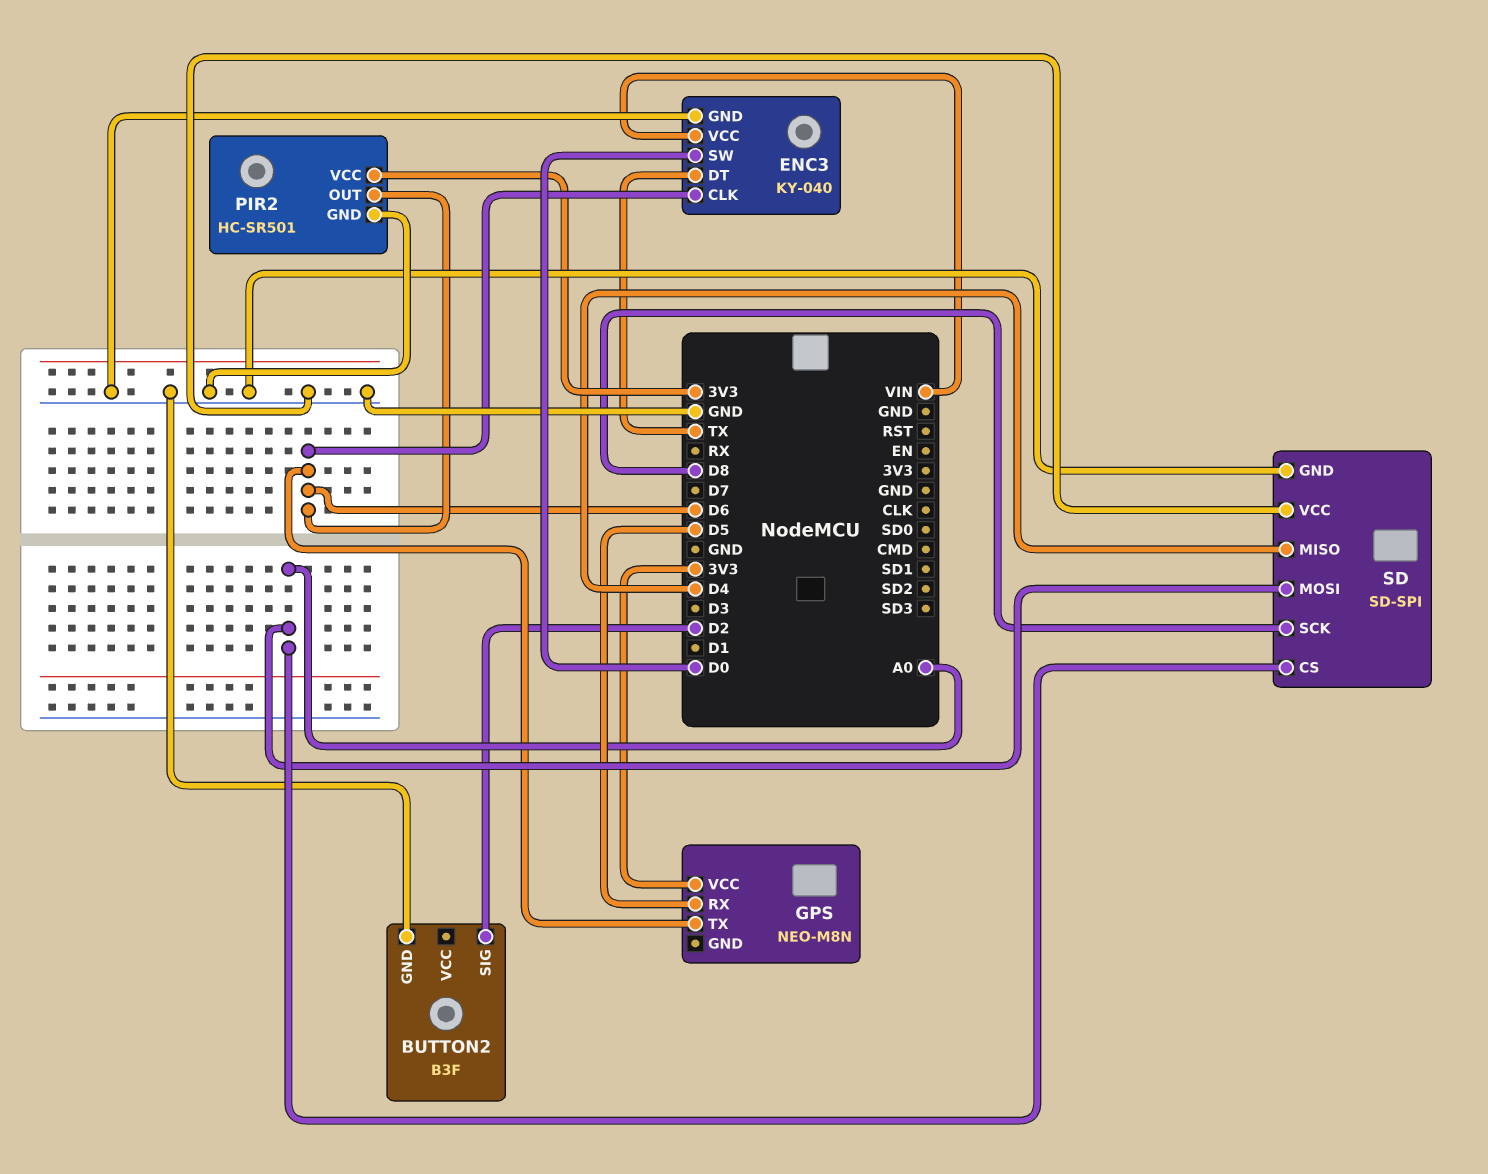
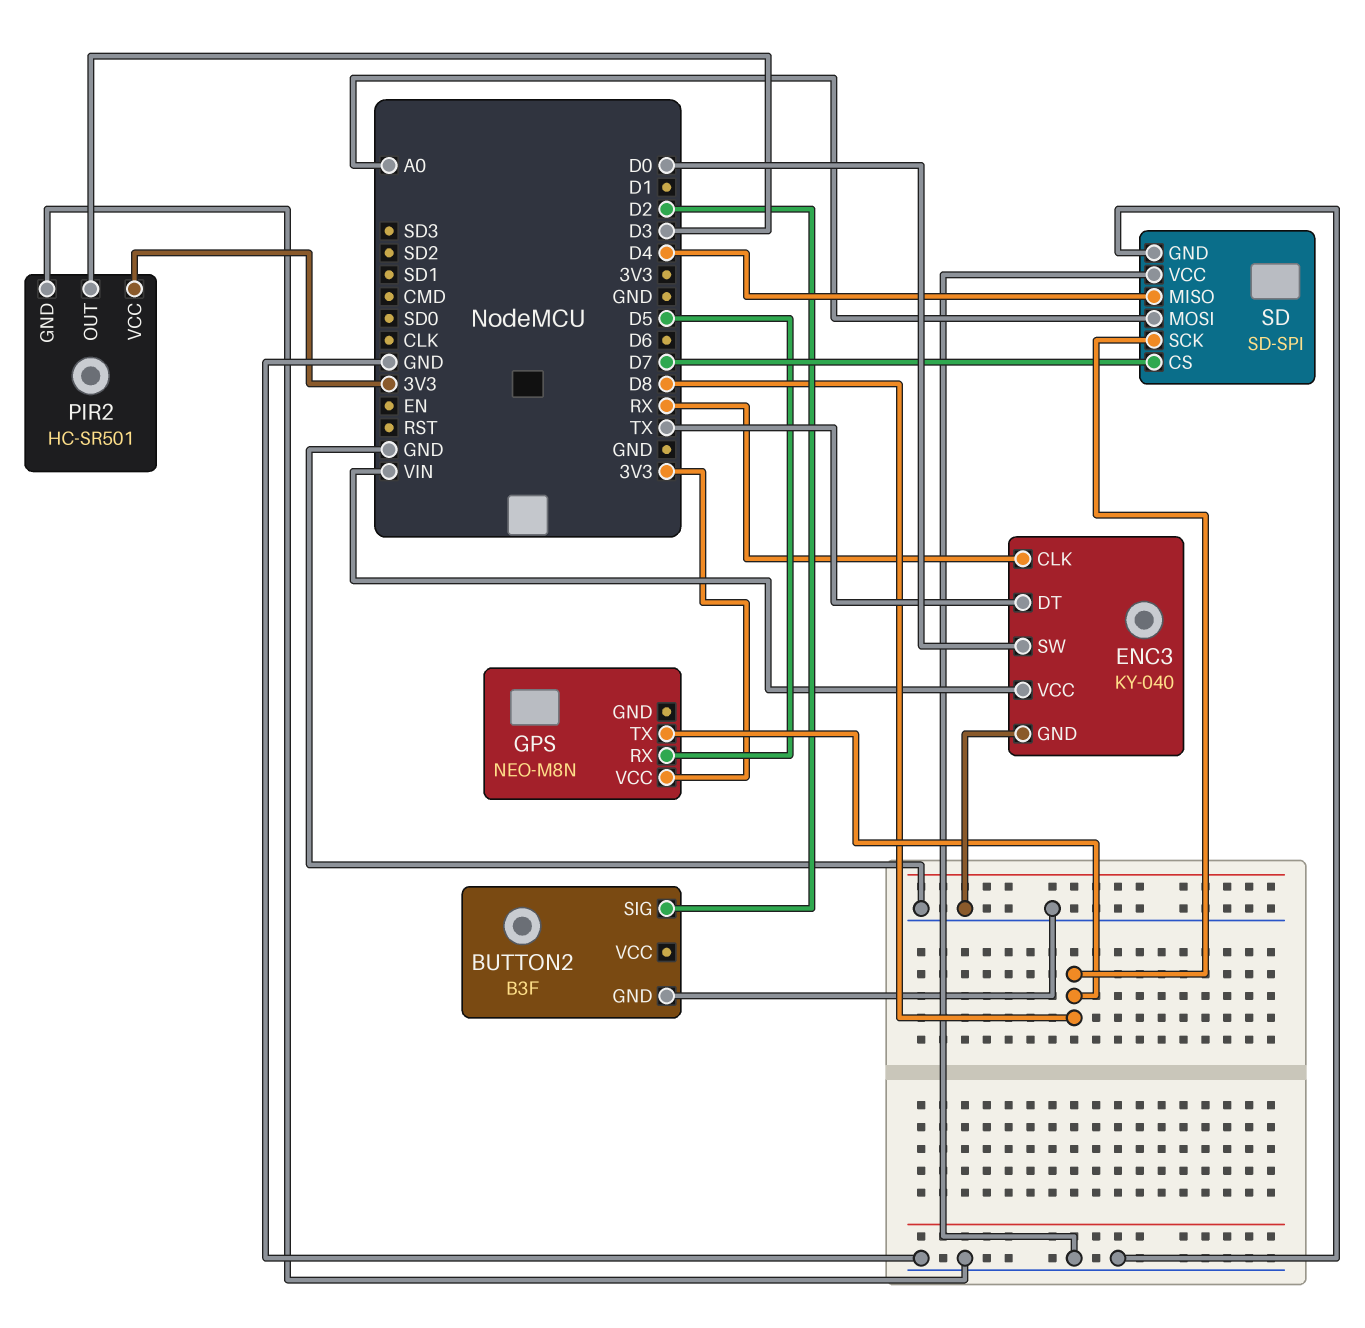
ENC3 pin CLK: D6 -> RX
GPS pin TX: D6 -> D8
PIR2 pin OUT: D6 -> D3
SD pin CS: A0 -> D7

